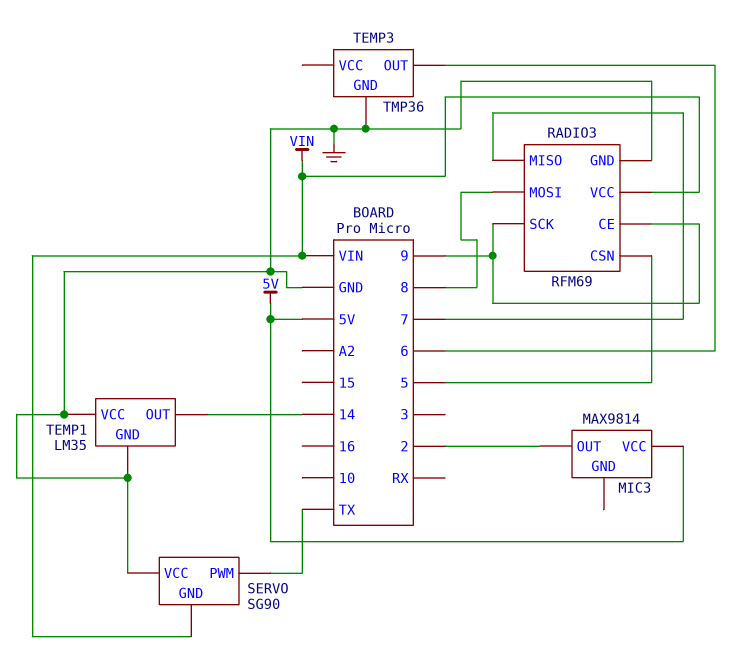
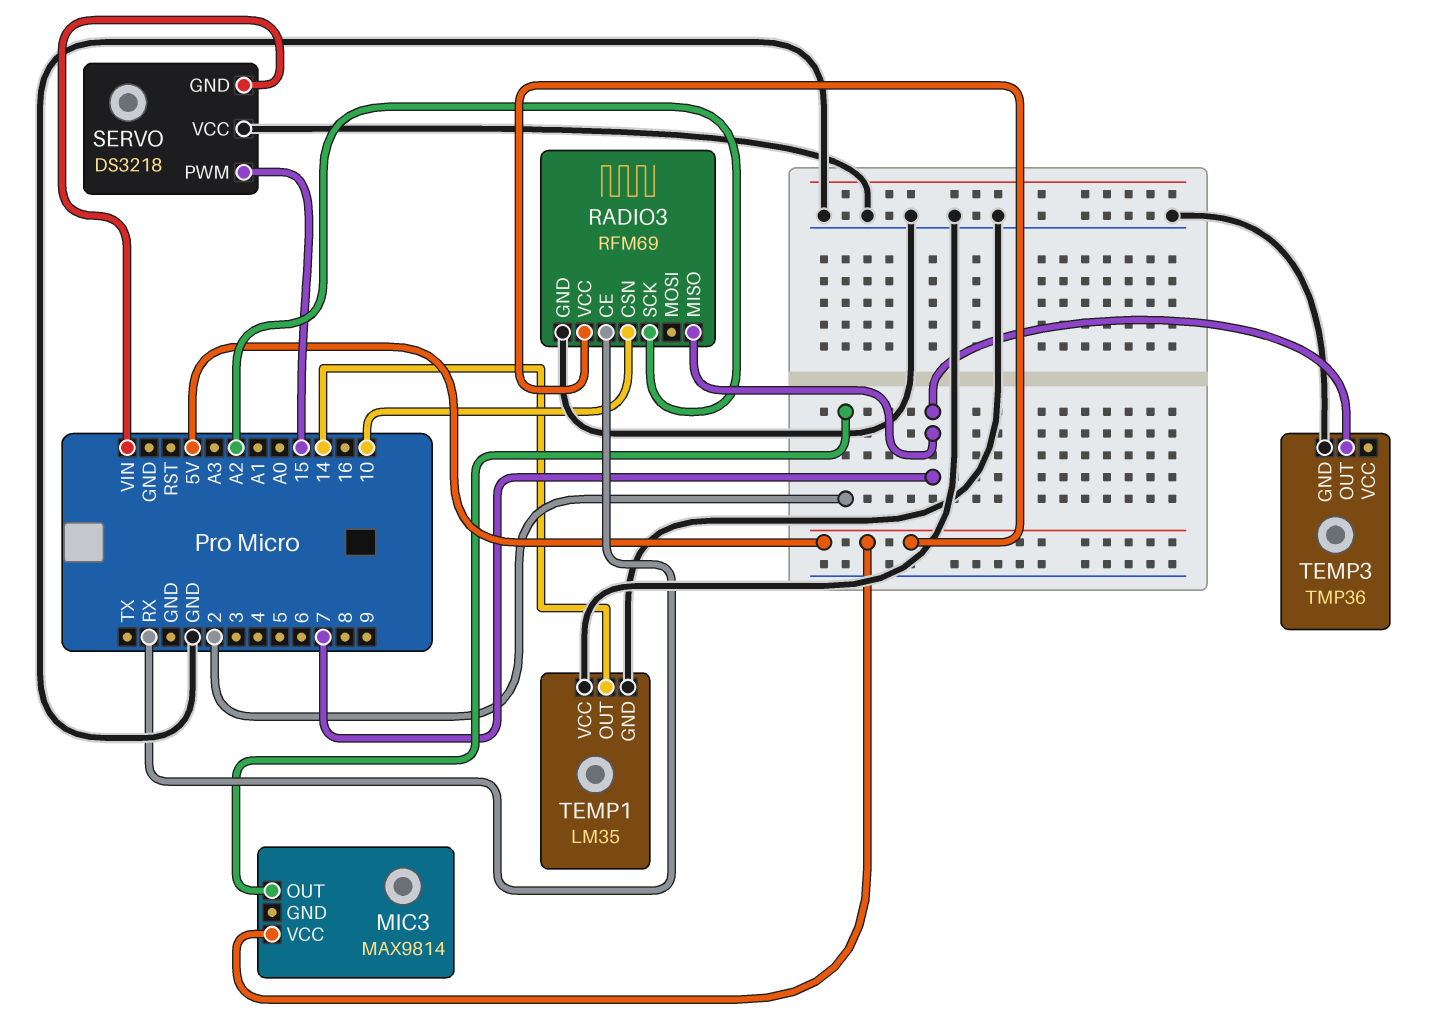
RADIO3 pin CE: 9 -> RX
RADIO3 pin CSN: 5 -> 10
RADIO3 pin MOSI: 8 -> none
RADIO3 pin SCK: 9 -> A2
RADIO3 pin VCC: VIN -> 5V
SERVO: SG90 -> DS3218
SERVO pin PWM: TX -> 15
TEMP3 pin OUT: 6 -> 7

